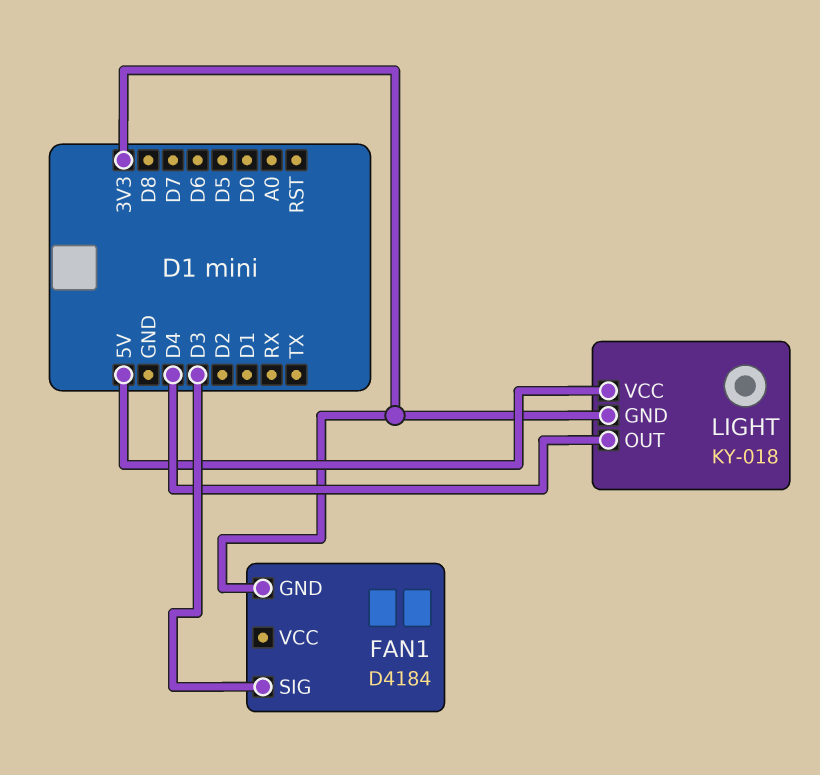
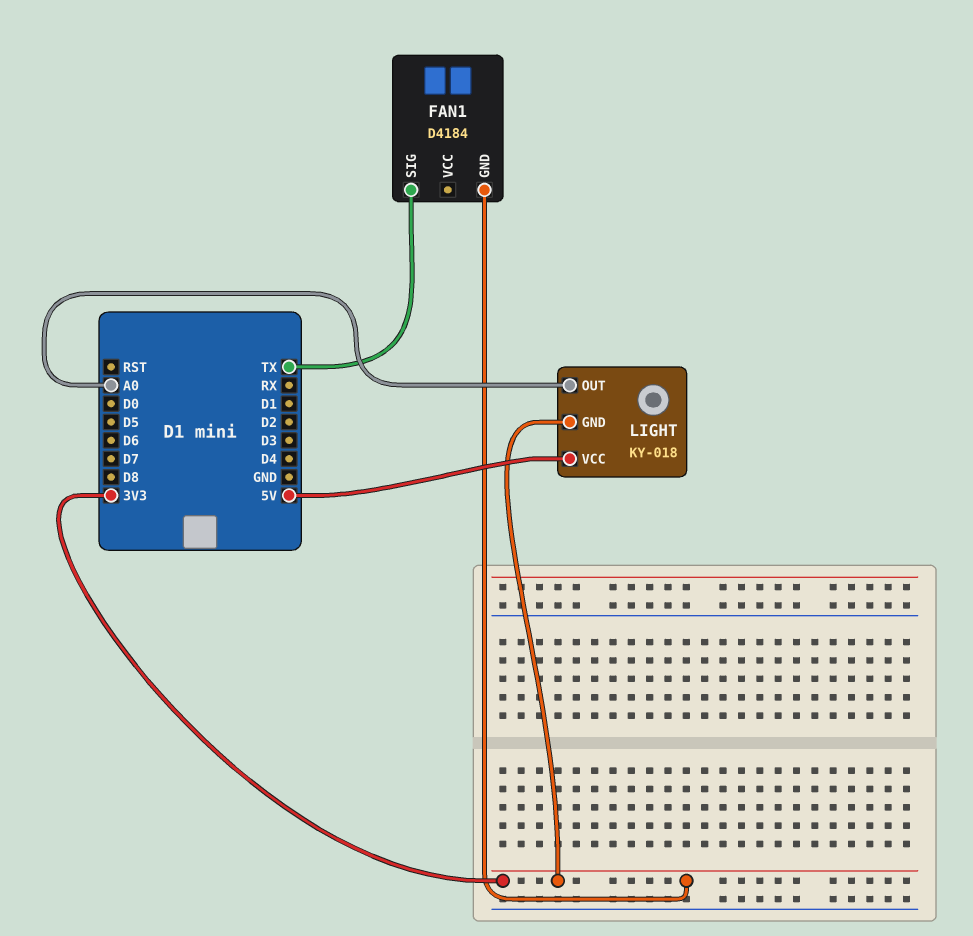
FAN1 pin SIG: D3 -> TX
LIGHT pin OUT: D4 -> A0

